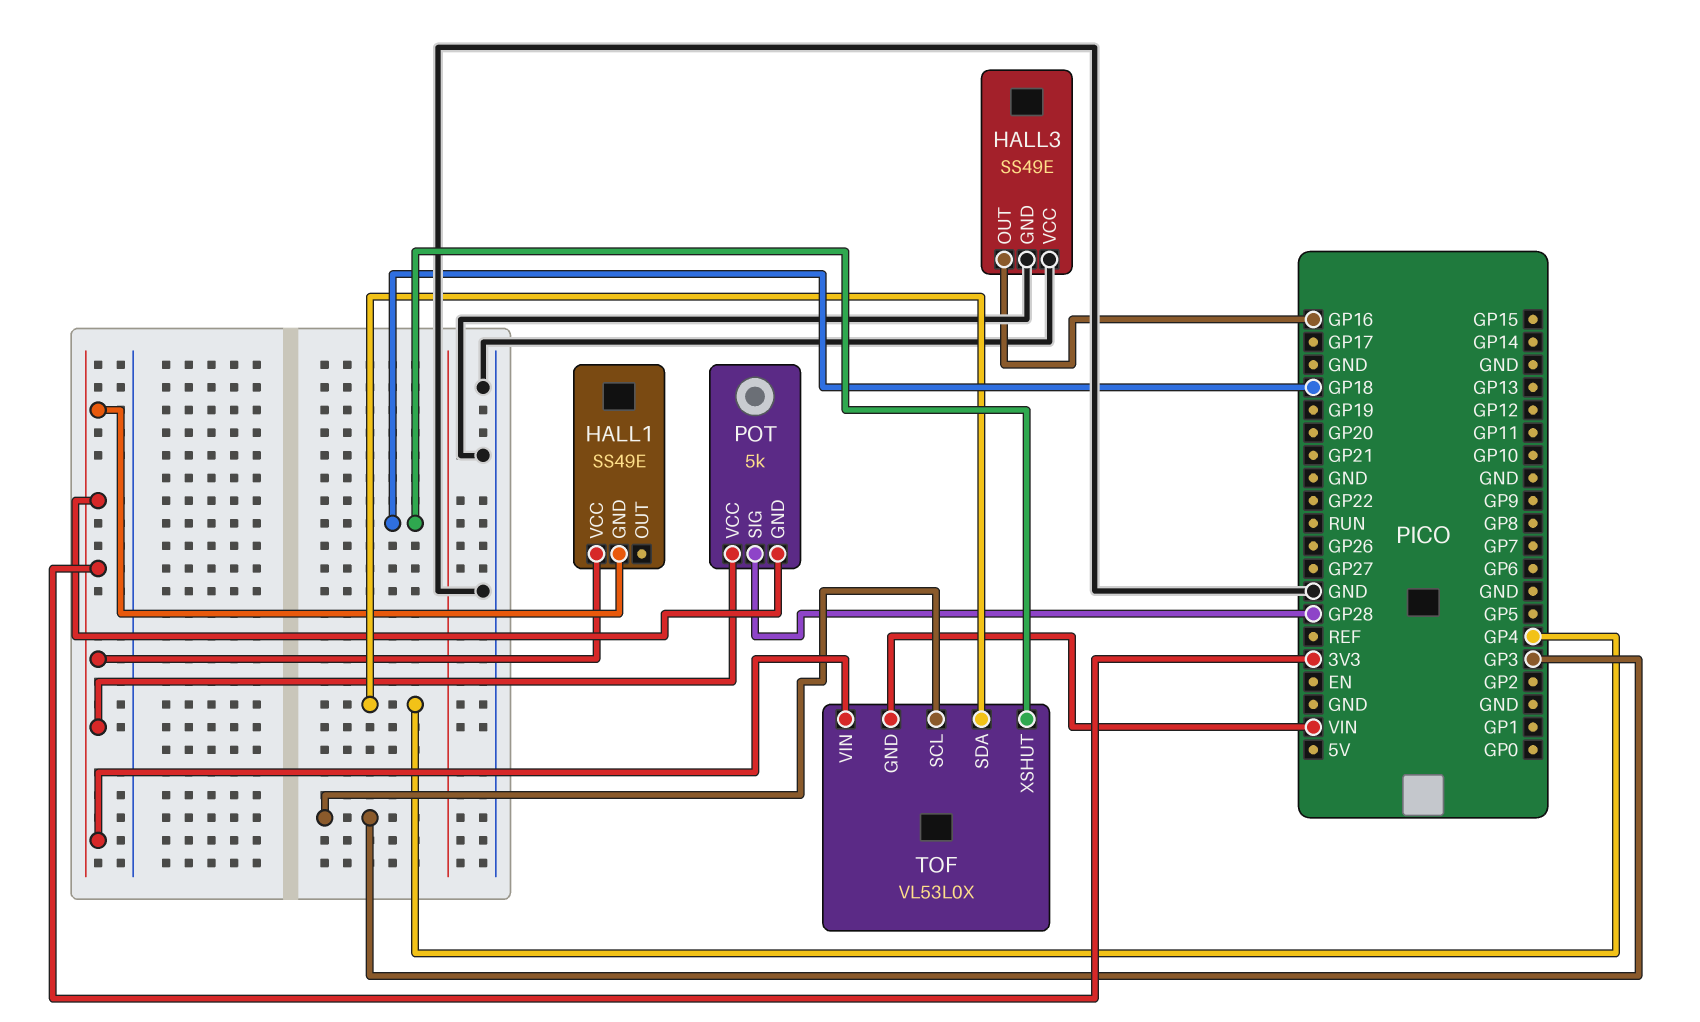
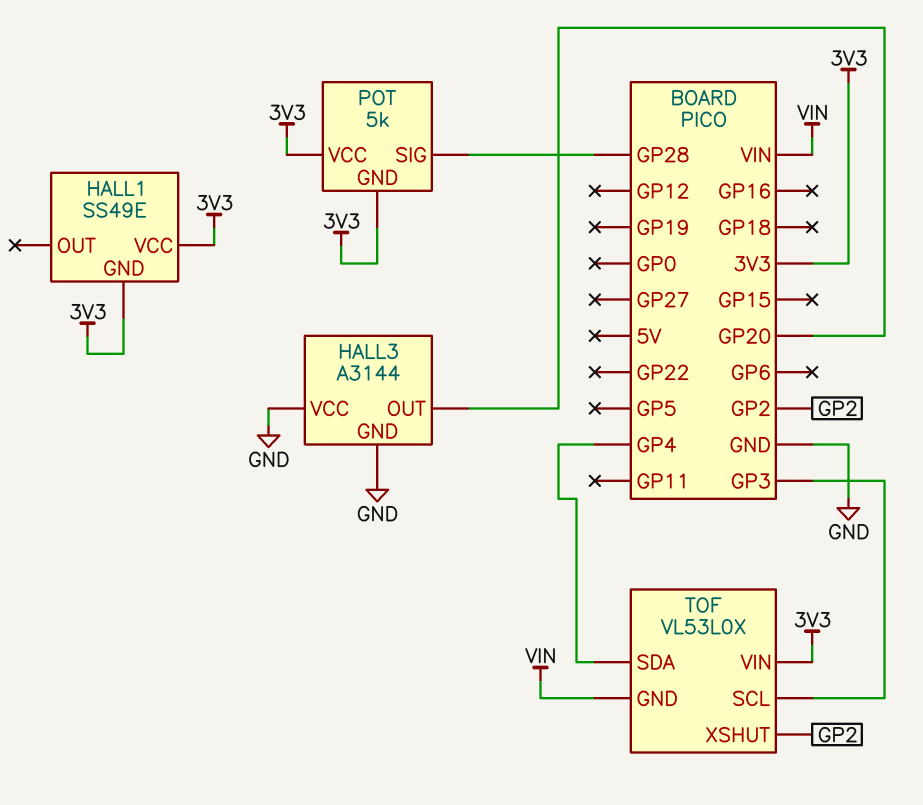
HALL3: SS49E -> A3144
HALL3 pin OUT: GP16 -> GP20
TOF pin XSHUT: GP18 -> GP2

